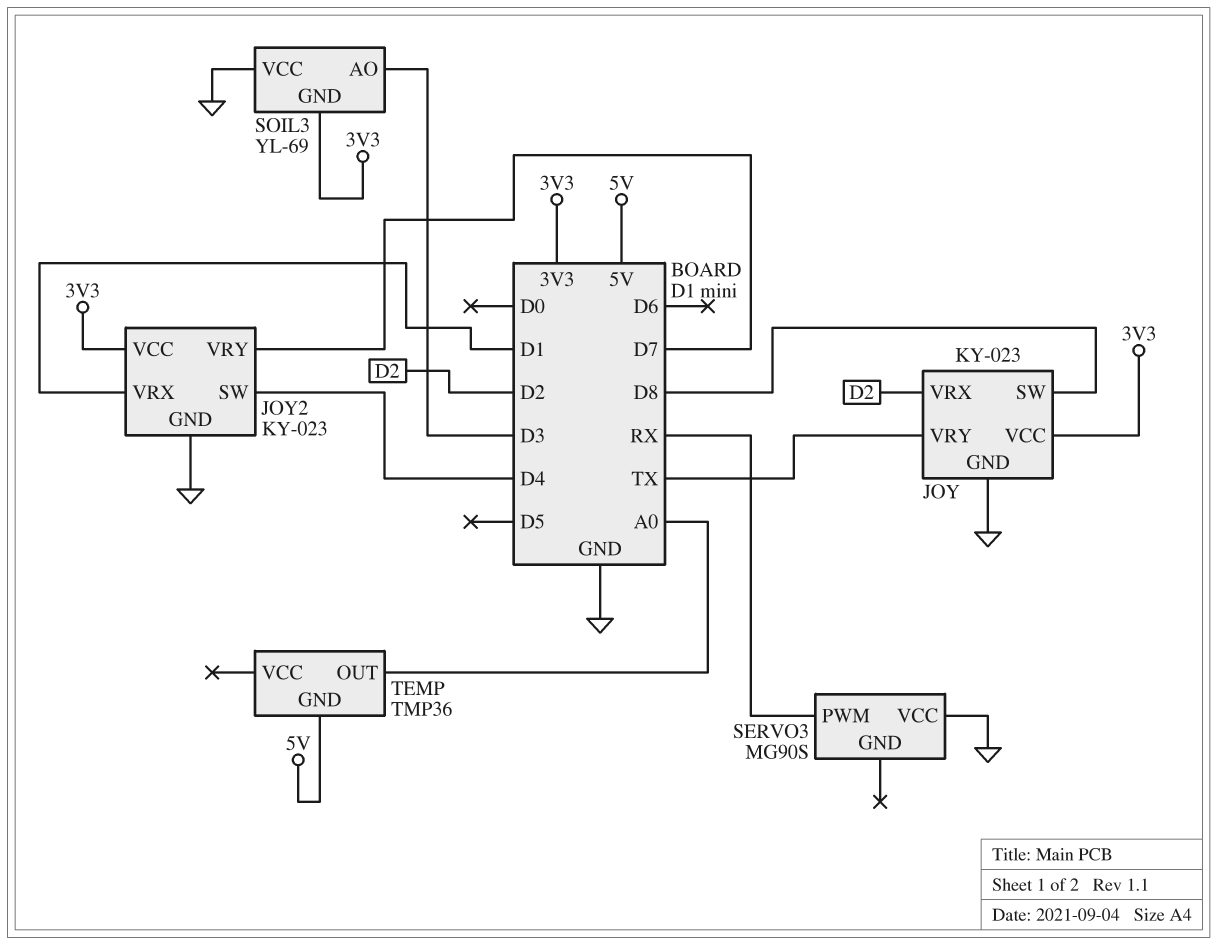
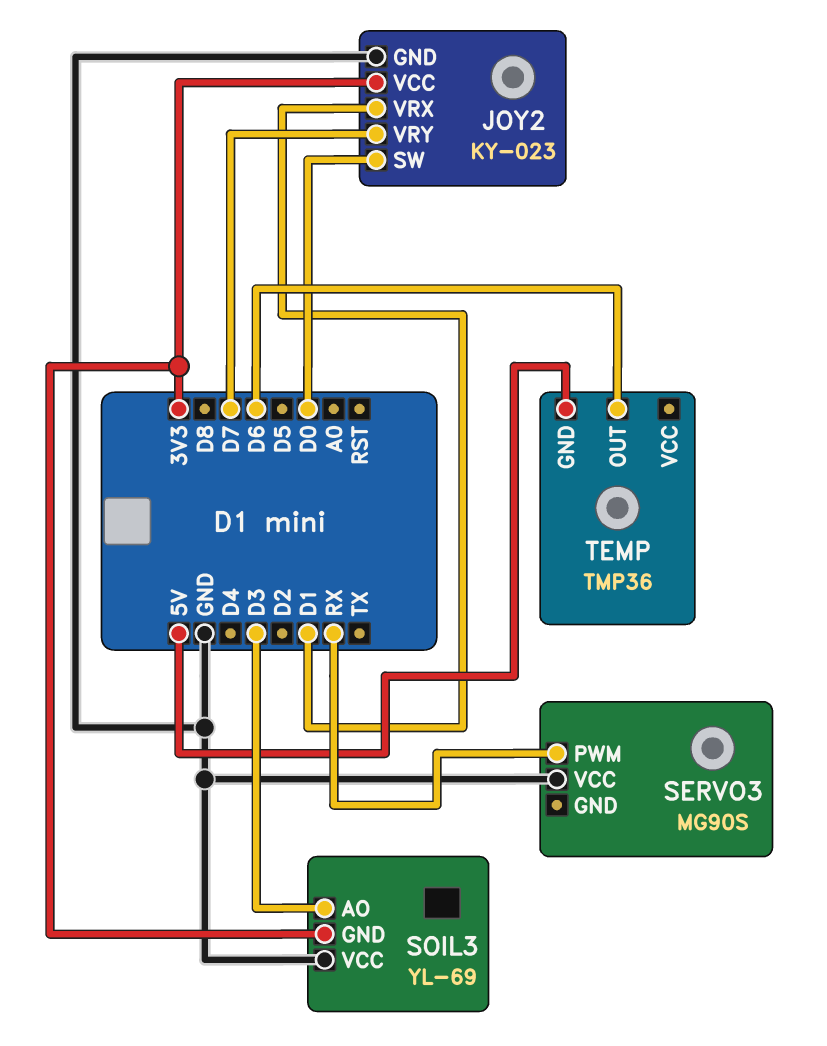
JOY: KY-023 -> none
JOY pin GND: GND -> none
JOY pin SW: D8 -> none
JOY pin VCC: 3V3 -> none
JOY pin VRX: D2 -> none
JOY pin VRY: TX -> none
JOY2 pin SW: D4 -> D0
TEMP pin OUT: A0 -> D6

